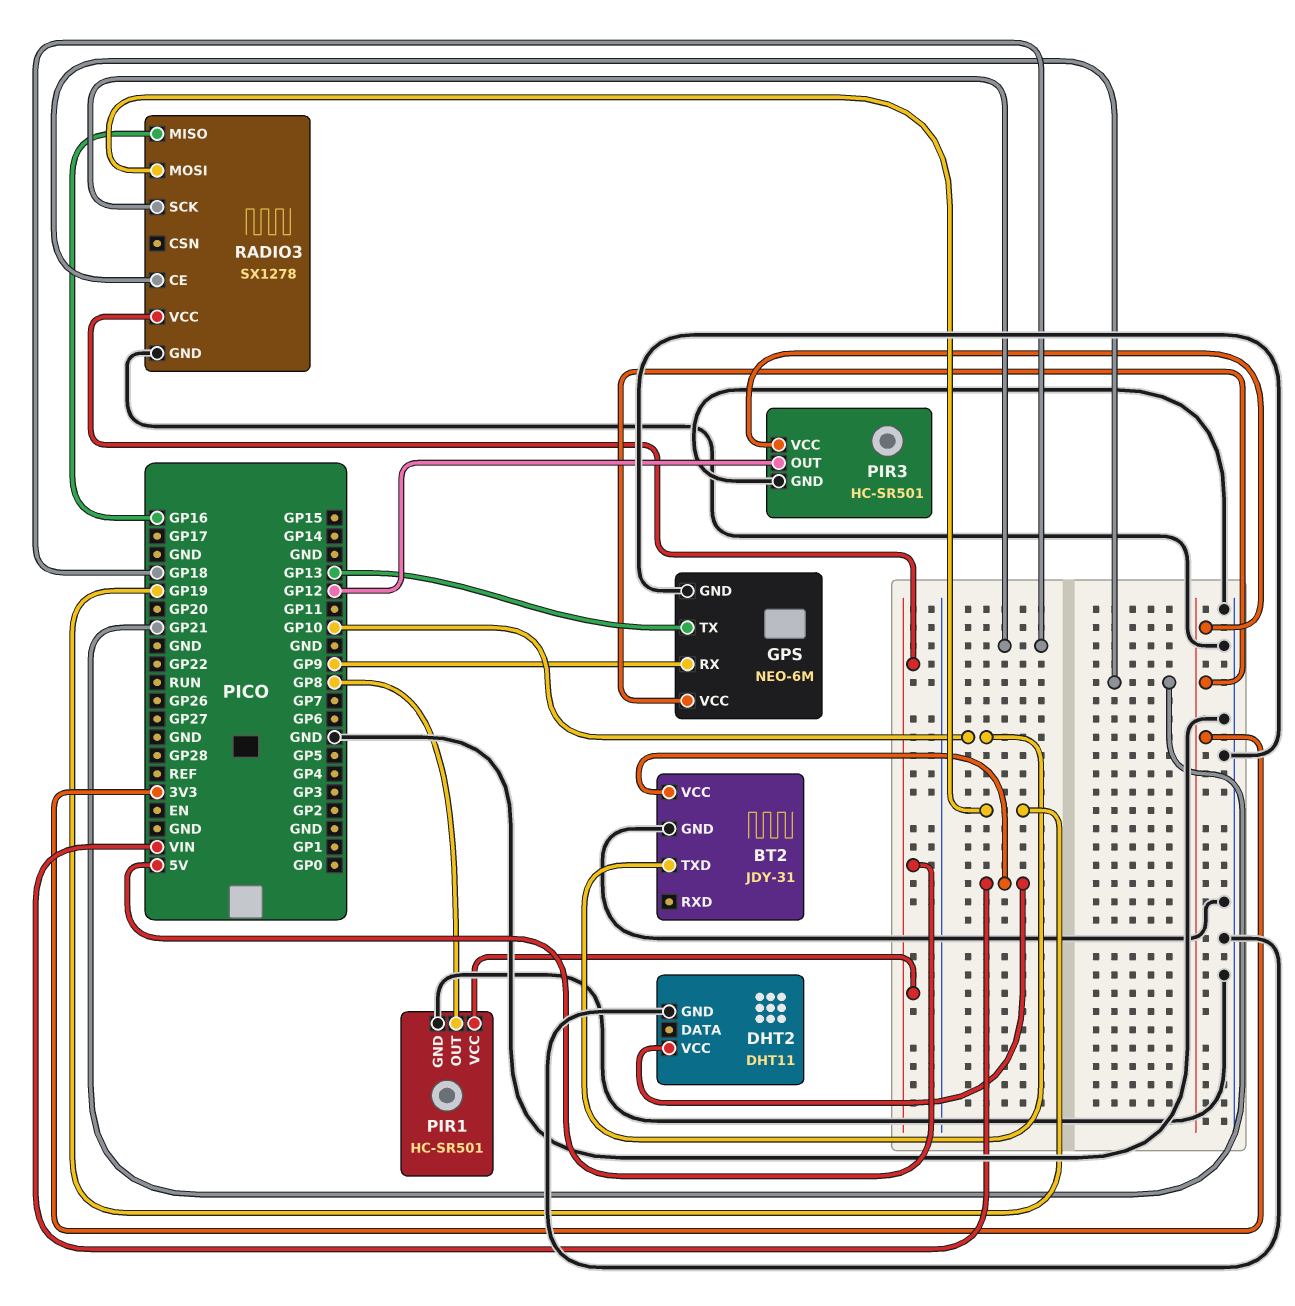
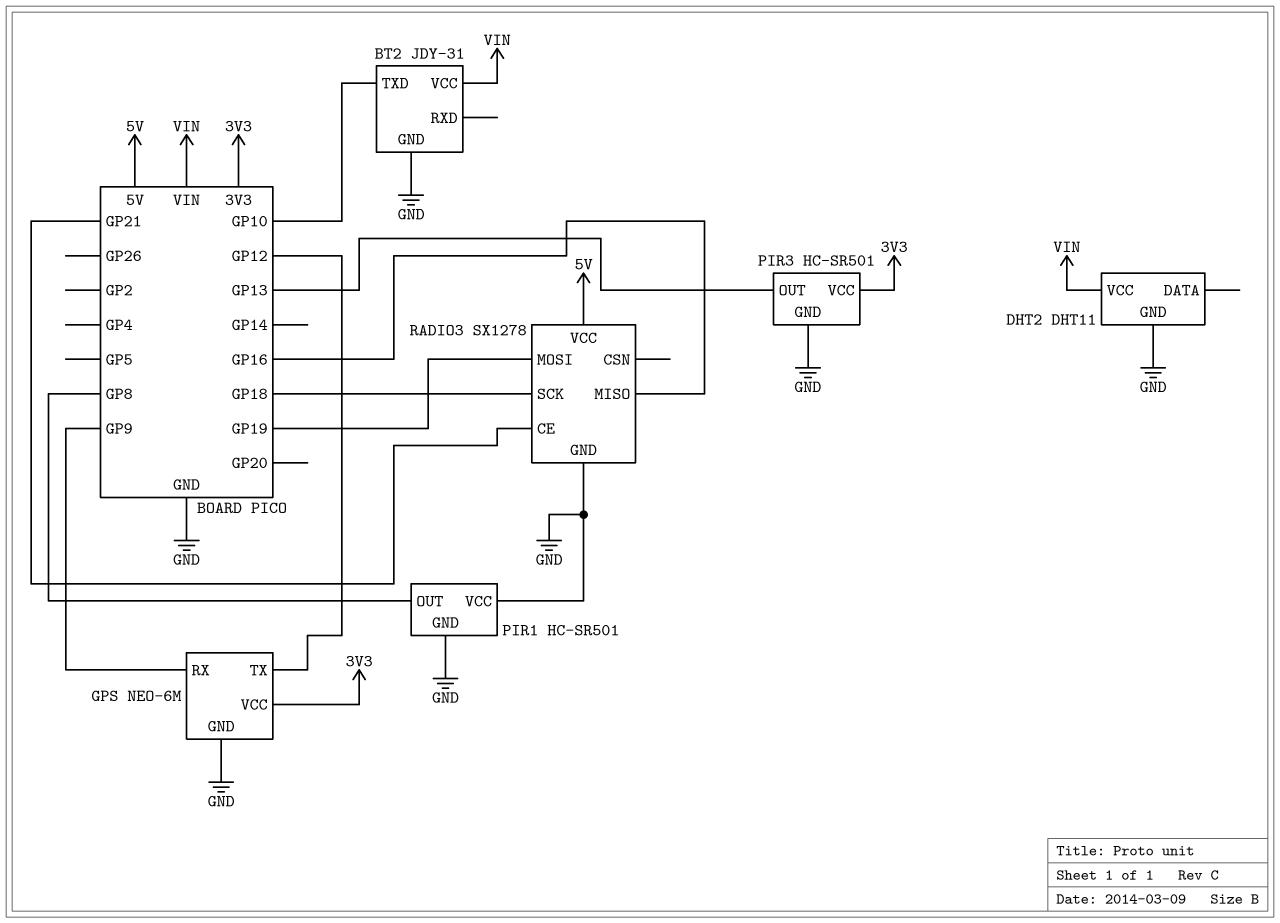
GPS pin TX: GP13 -> GP12
PIR1 pin VCC: 5V -> GND
PIR3 pin OUT: GP12 -> GP13

